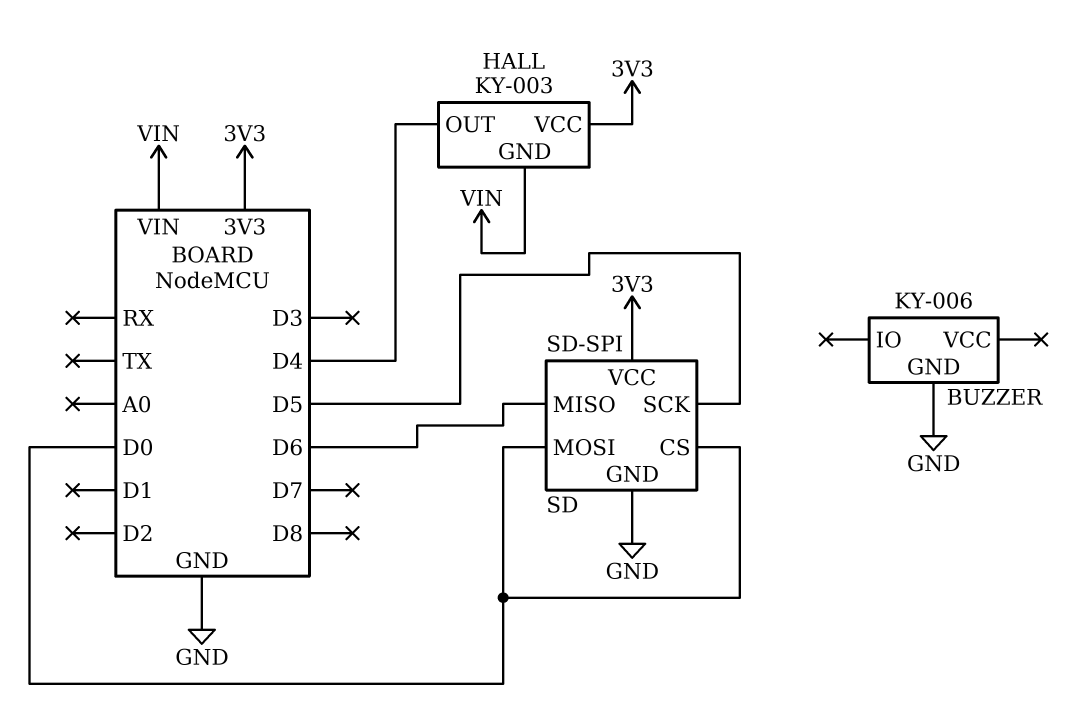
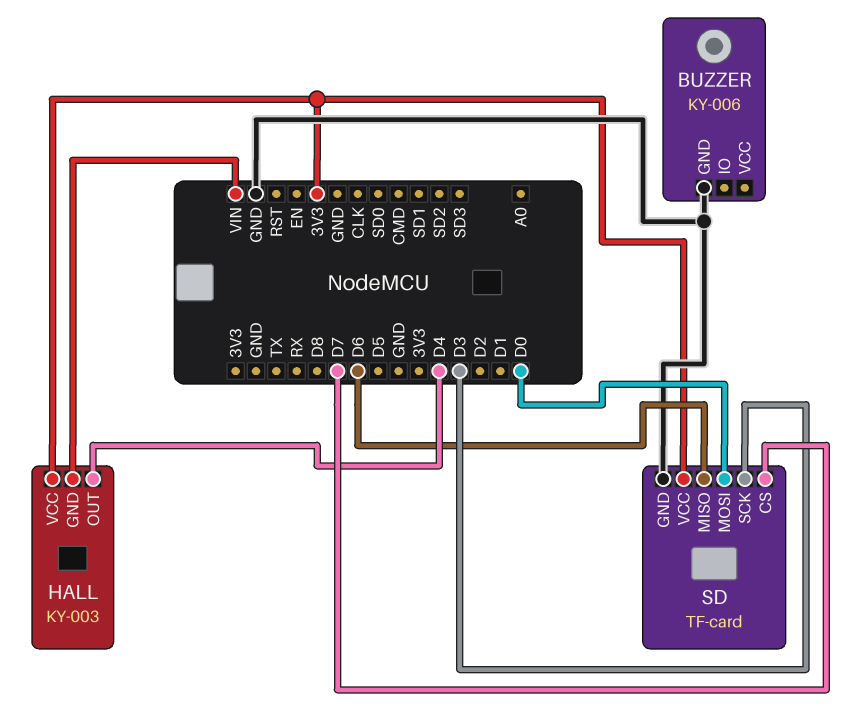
SD: SD-SPI -> TF-card
SD pin CS: D0 -> D7
SD pin SCK: D5 -> D3

